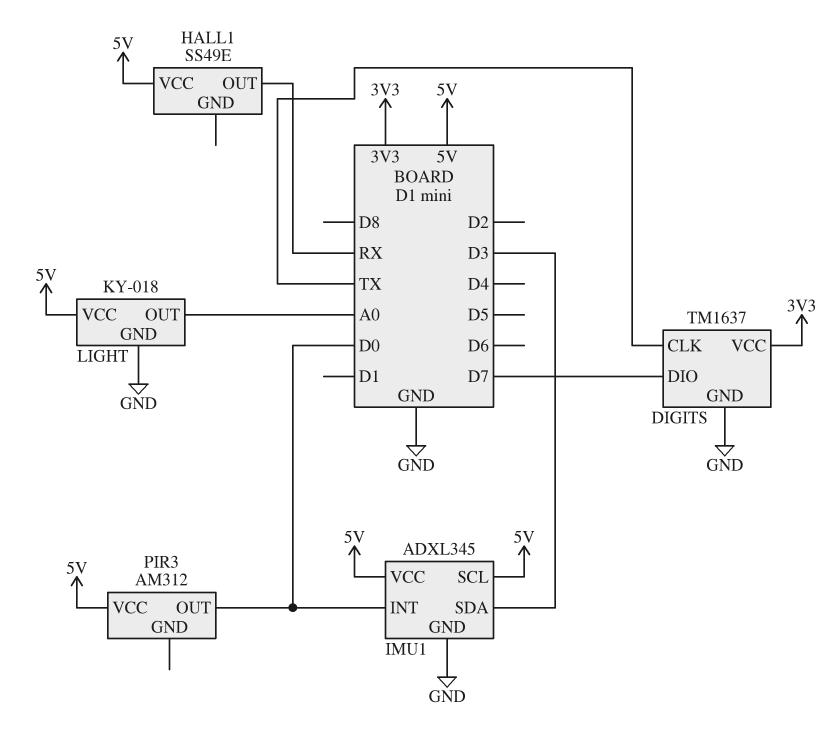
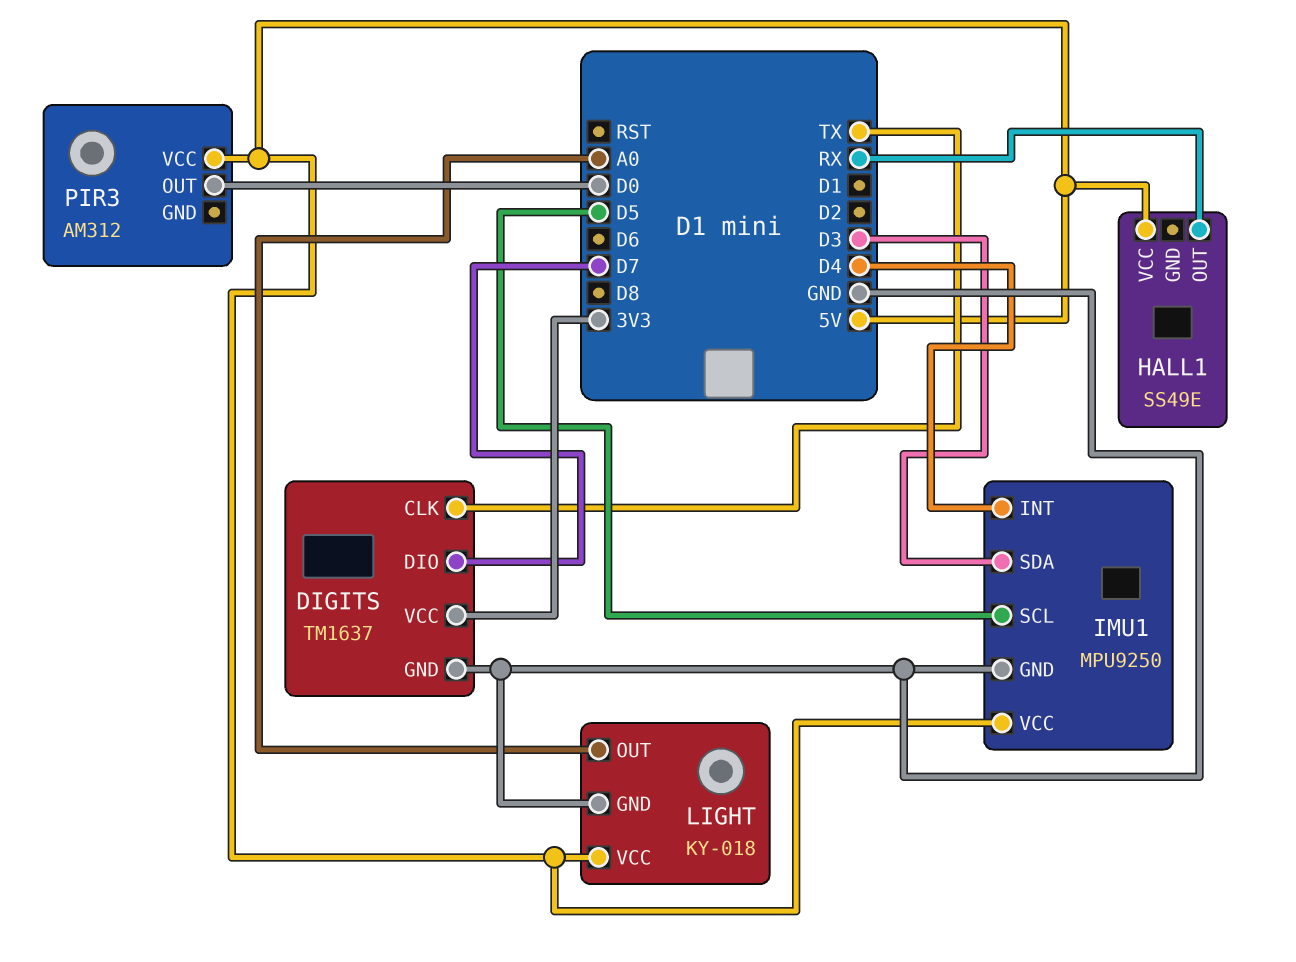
IMU1: ADXL345 -> MPU9250
IMU1 pin INT: D0 -> D4
IMU1 pin SCL: 5V -> D5

